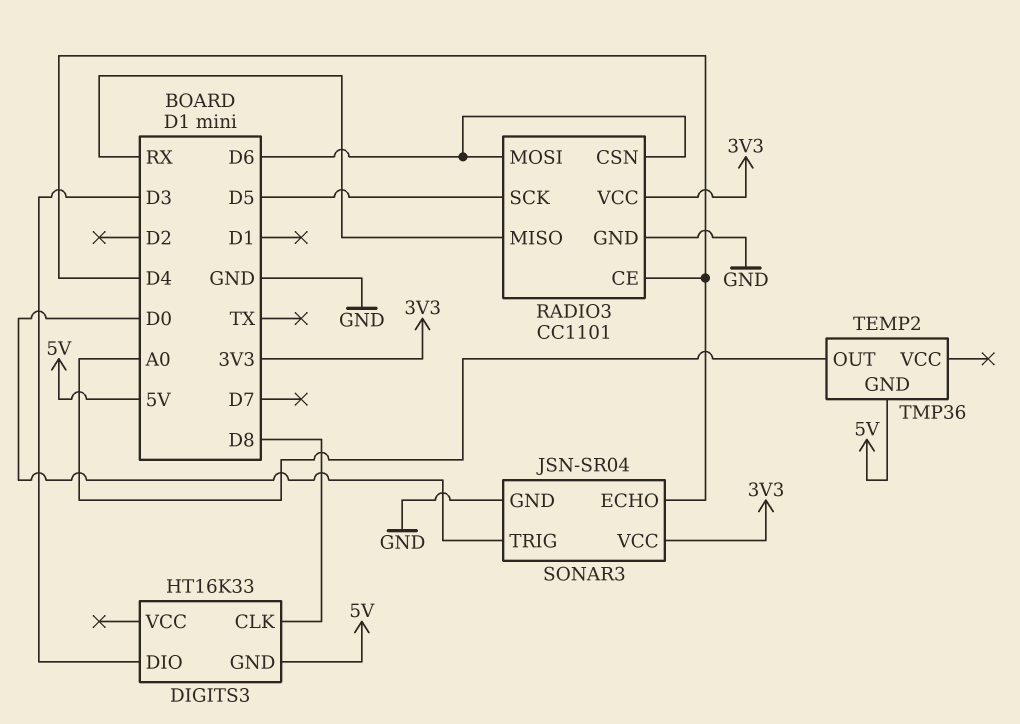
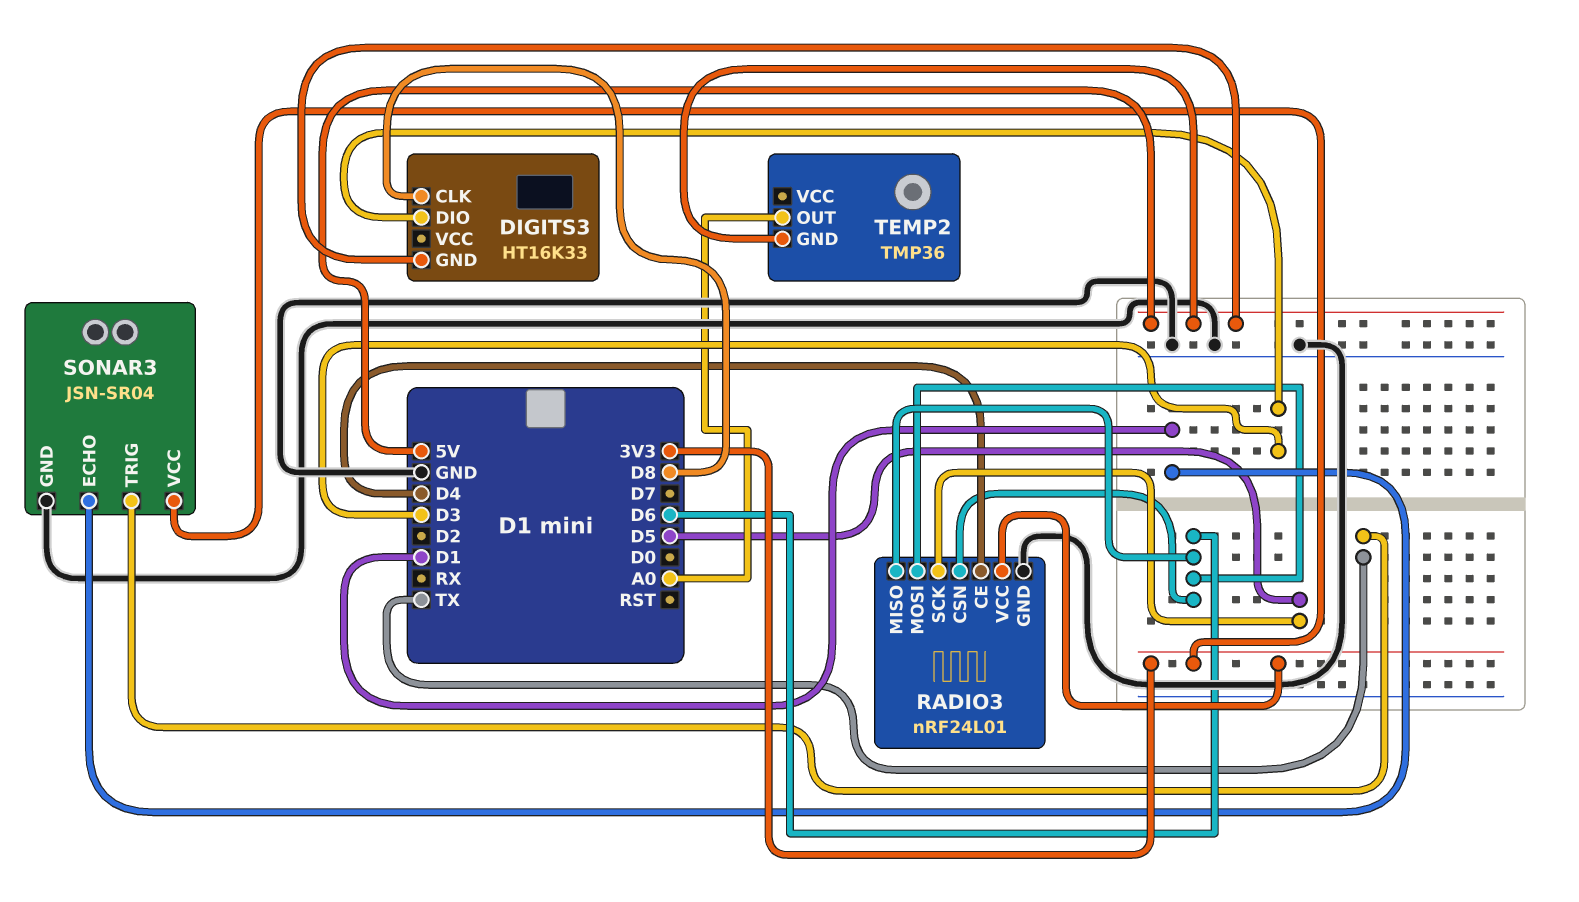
RADIO3: CC1101 -> nRF24L01
RADIO3 pin MISO: RX -> D6
SONAR3 pin ECHO: D4 -> D1
SONAR3 pin TRIG: D0 -> TX

